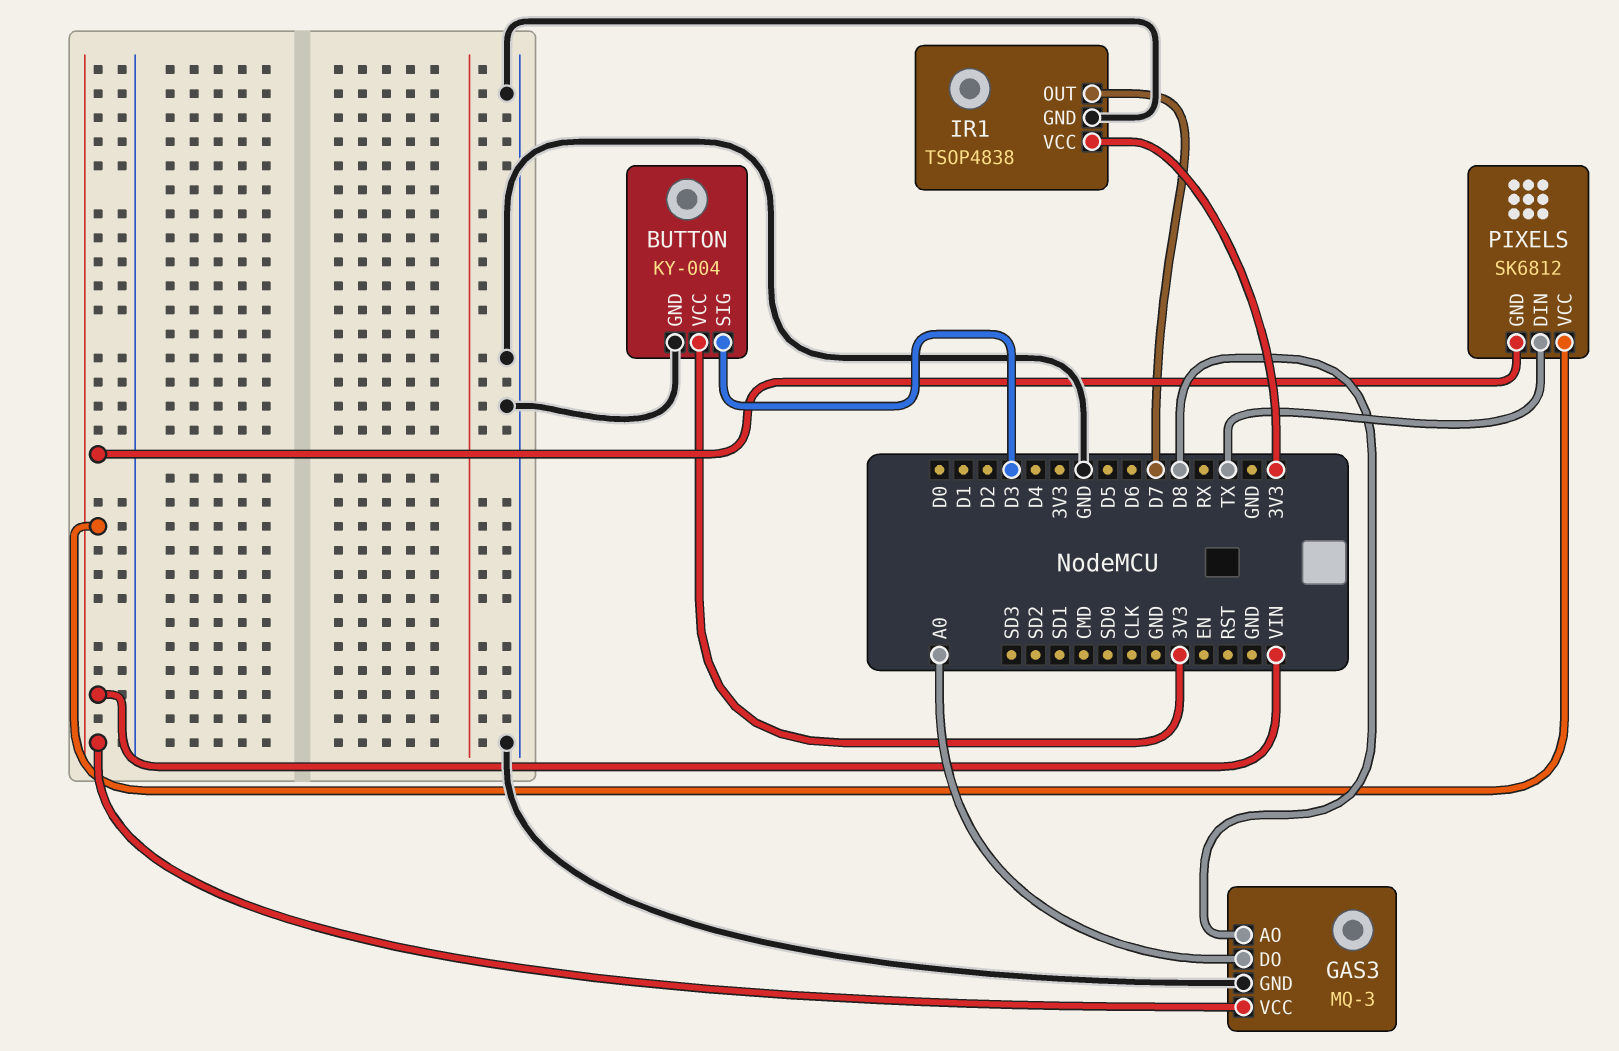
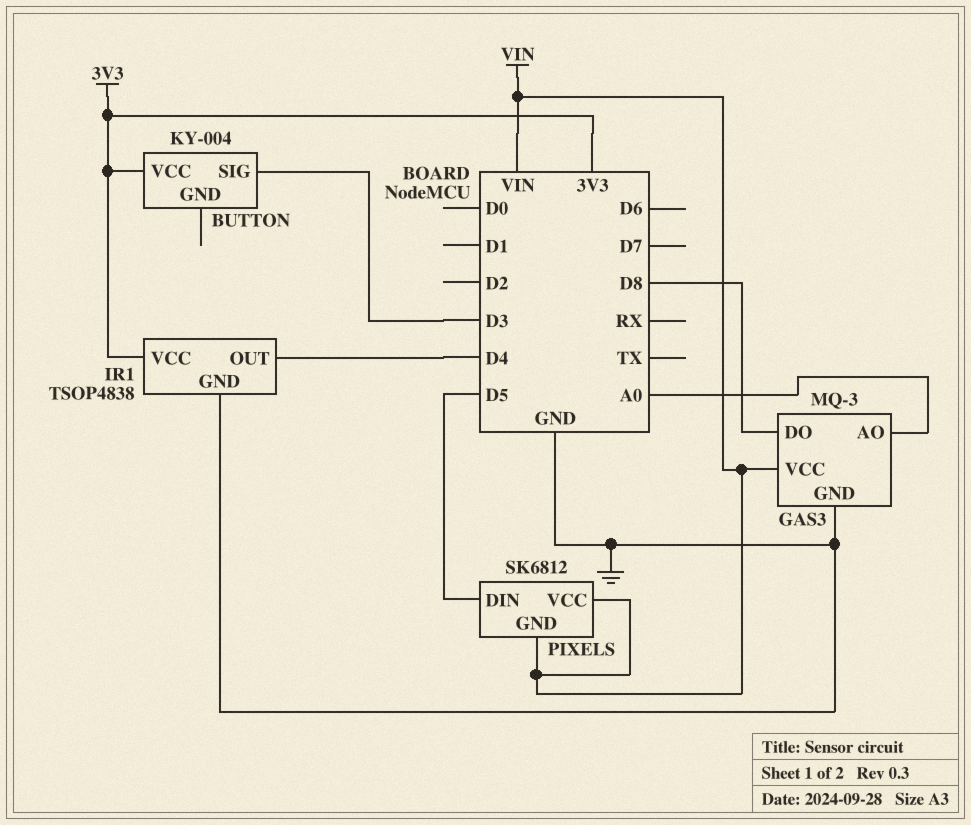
BUTTON pin GND: GND -> none
GAS3 pin AO: D8 -> A0
GAS3 pin DO: A0 -> D8
IR1 pin OUT: D7 -> D4
PIXELS pin DIN: TX -> D5

